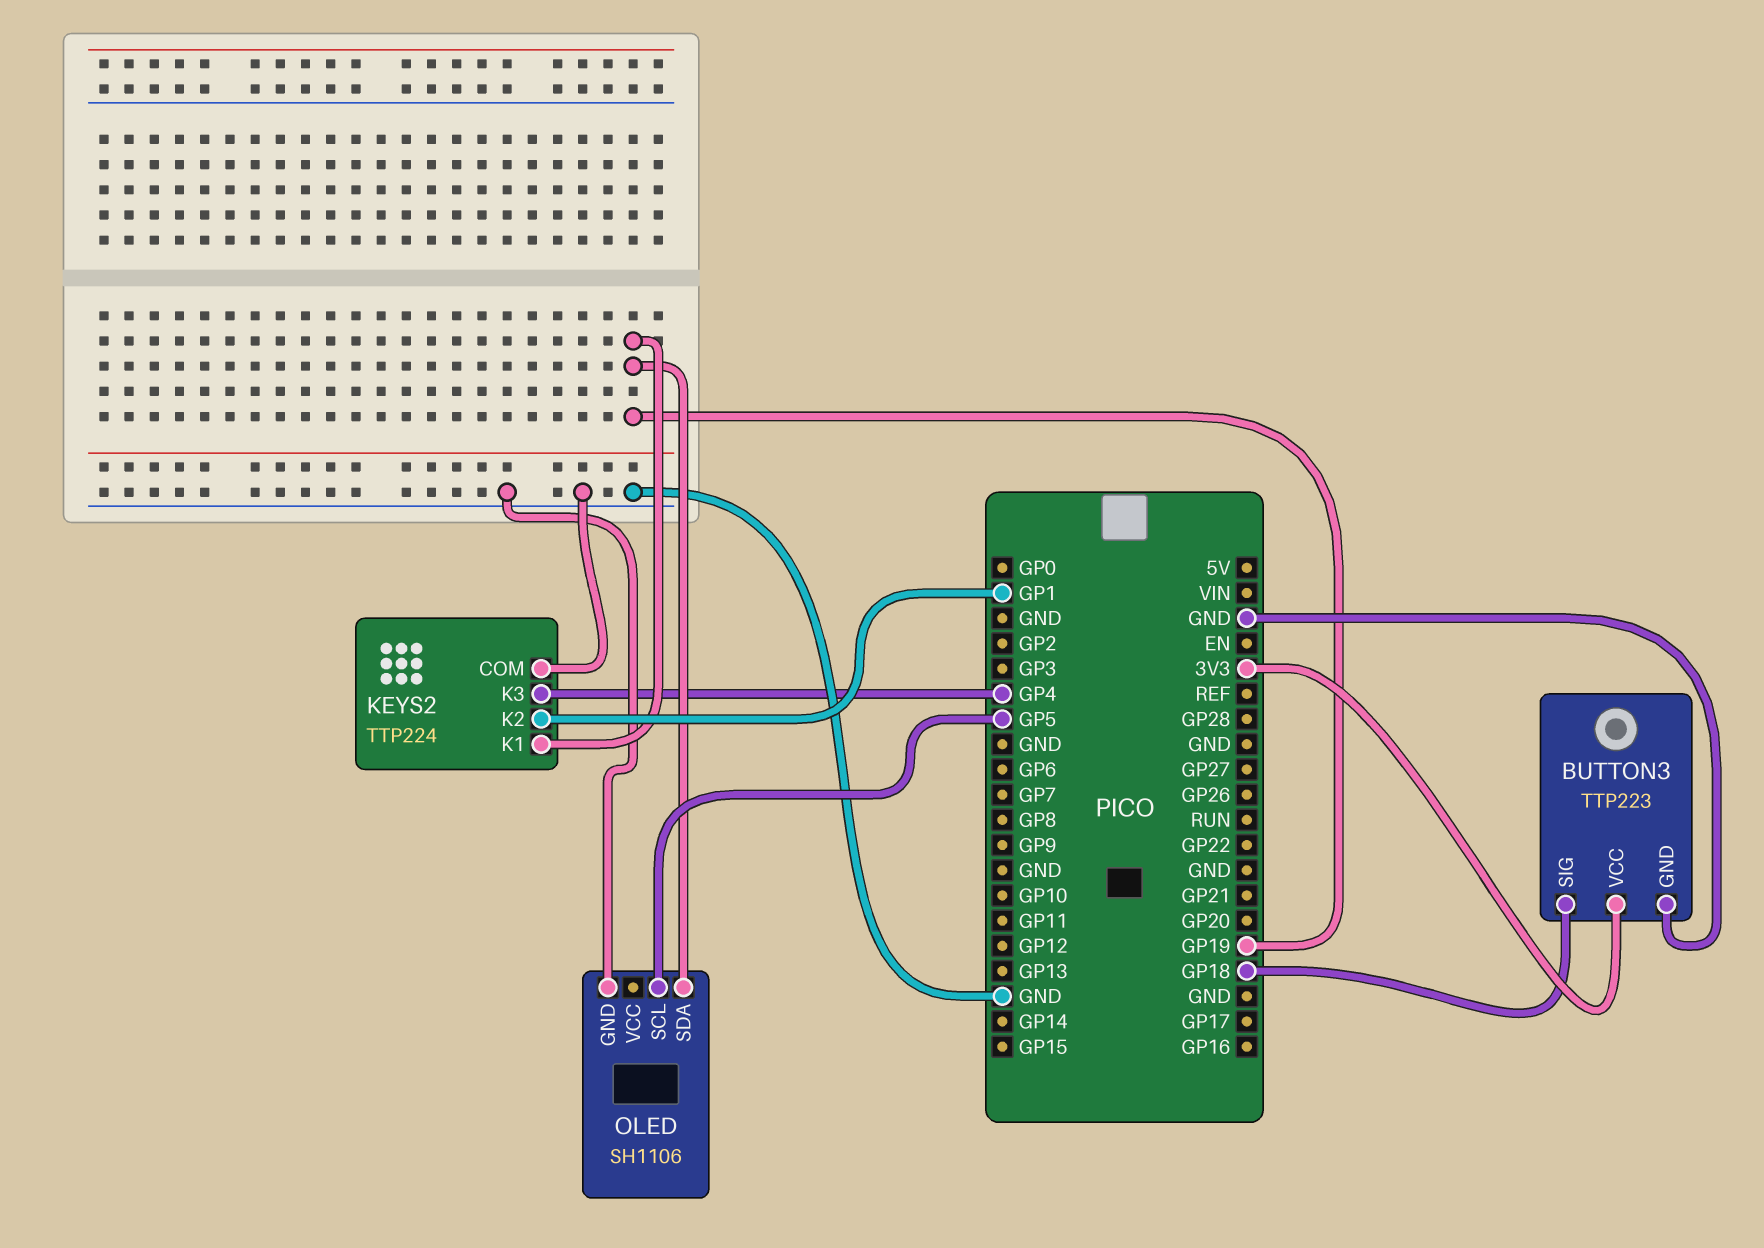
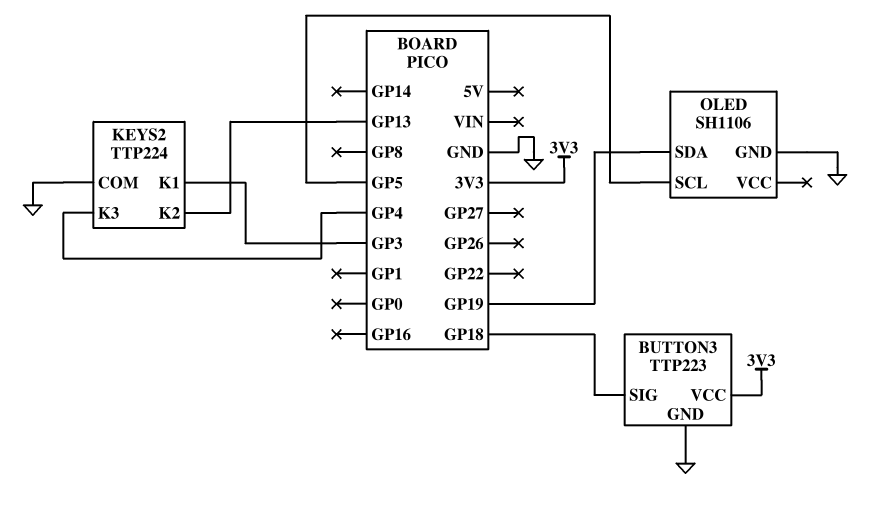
KEYS2 pin K1: GP19 -> GP3
KEYS2 pin K2: GP1 -> GP13

